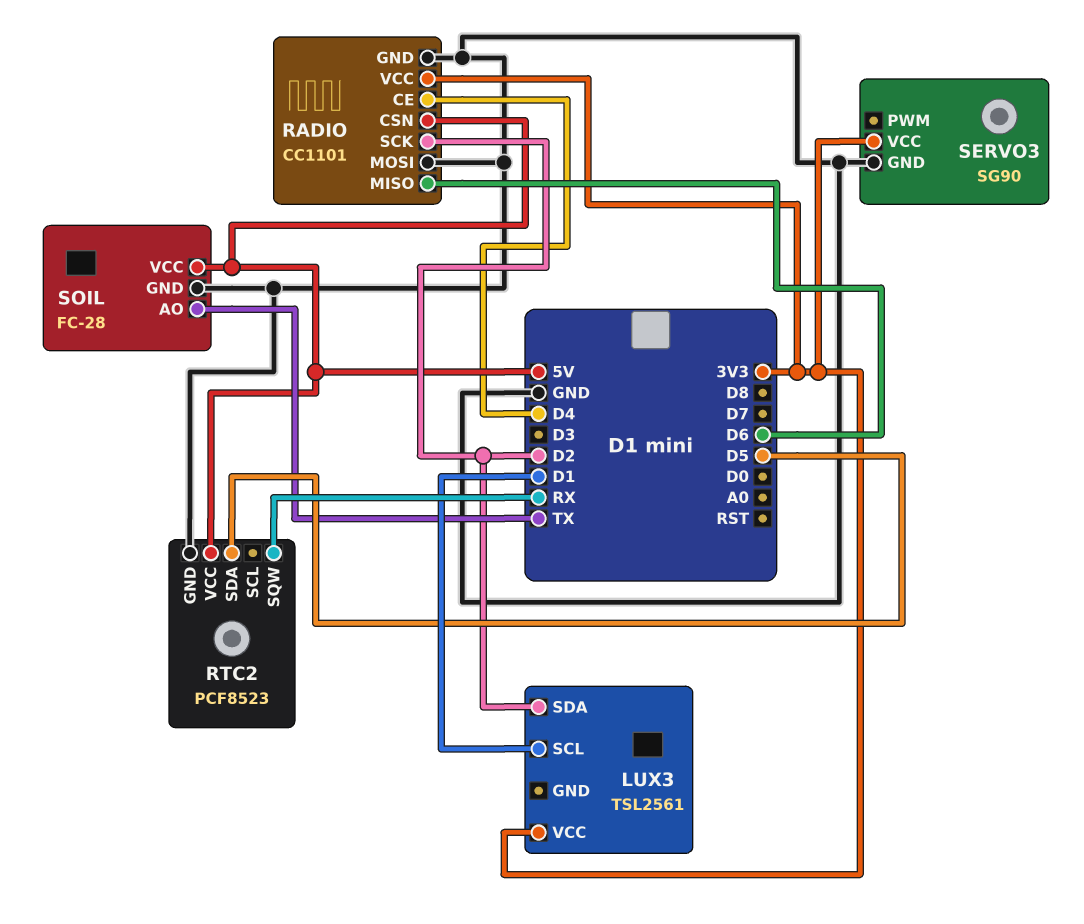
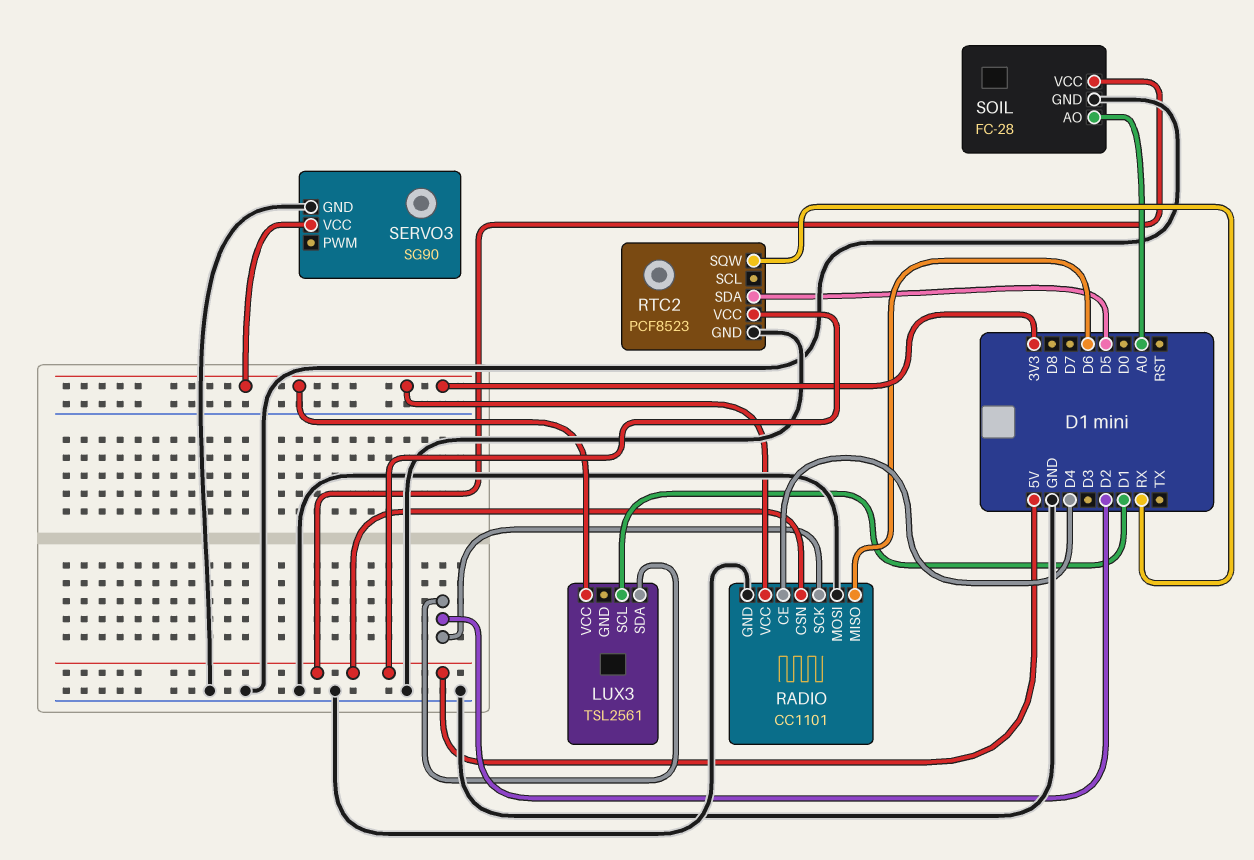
SOIL pin AO: TX -> A0

